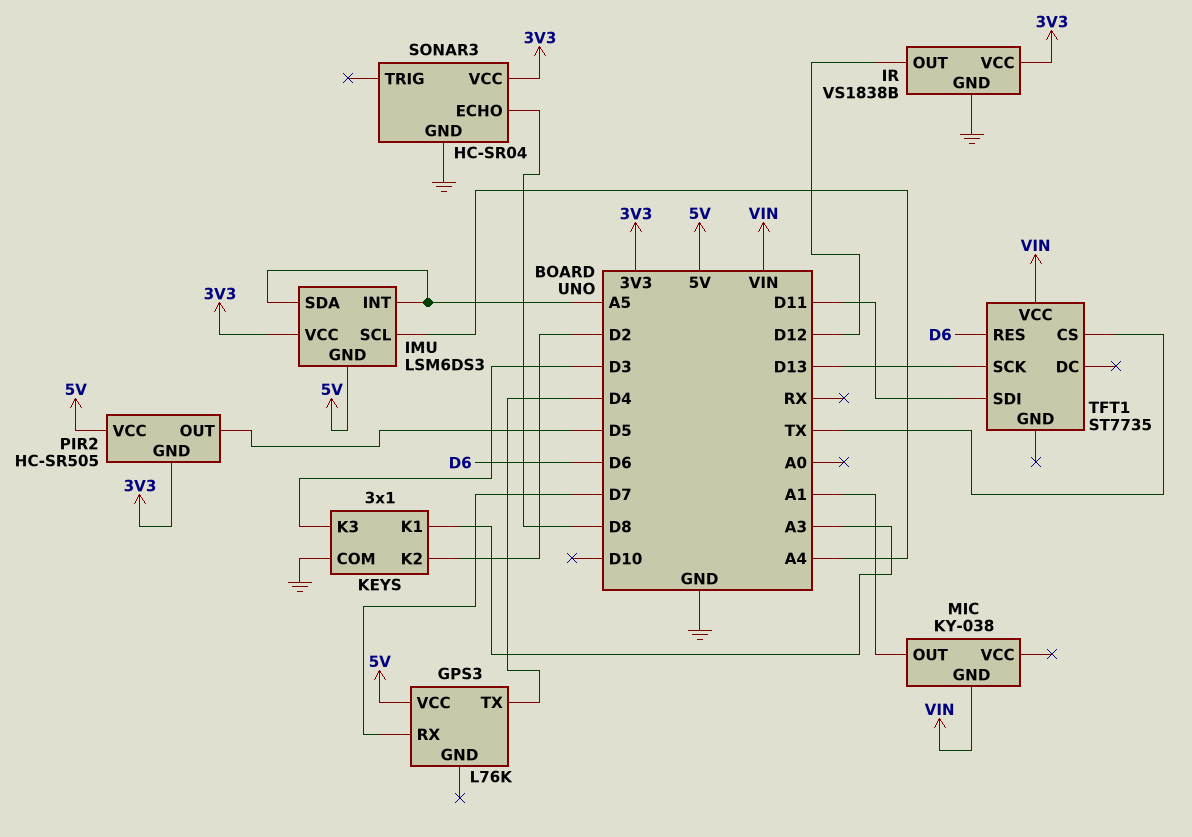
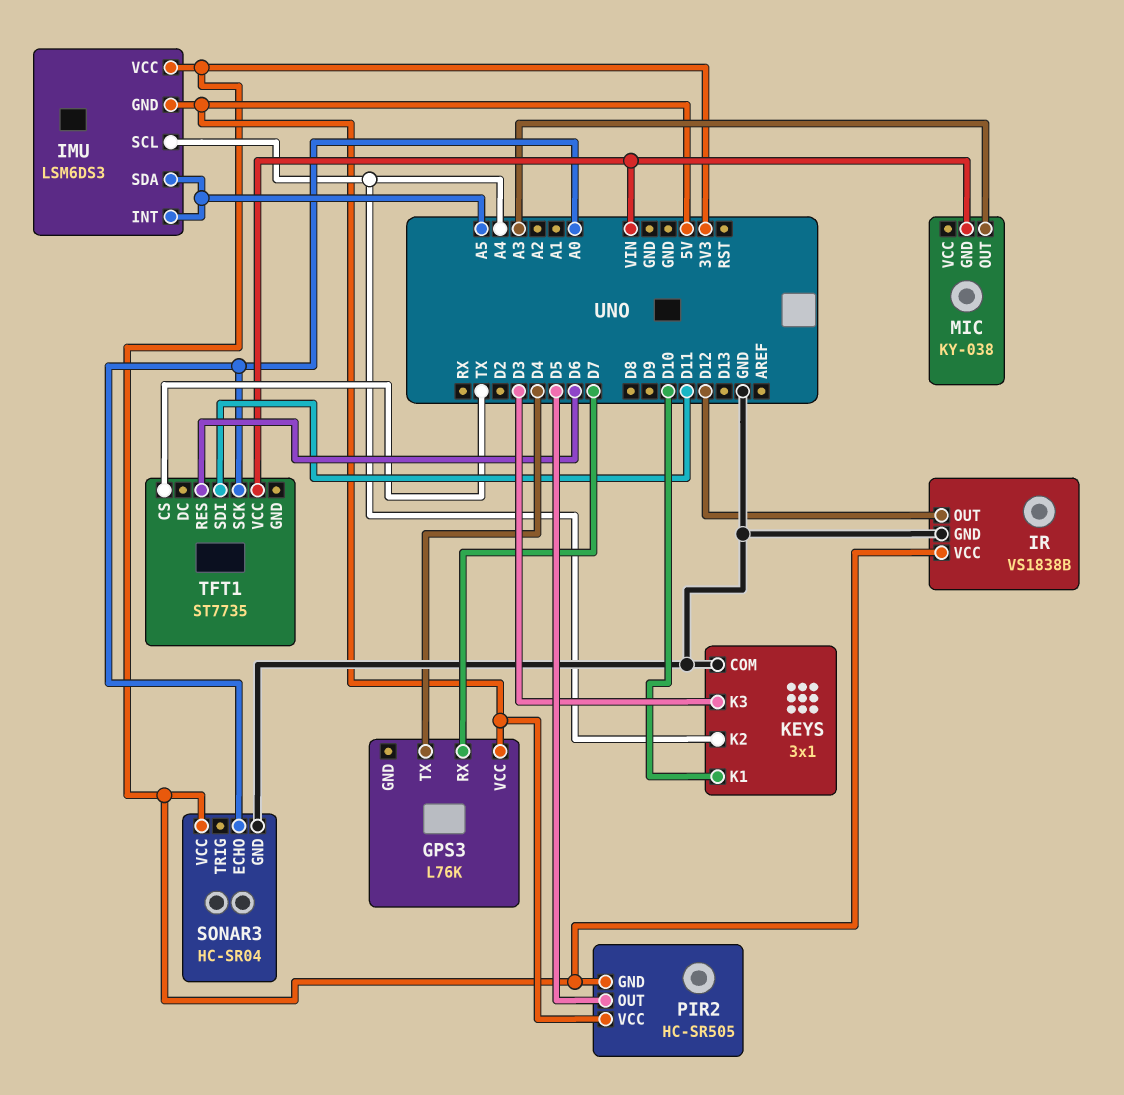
KEYS pin K1: A3 -> D10
KEYS pin K2: D2 -> A4
MIC pin OUT: A1 -> A3
SONAR3 pin ECHO: D8 -> A0
TFT1 pin SCK: D13 -> A0

